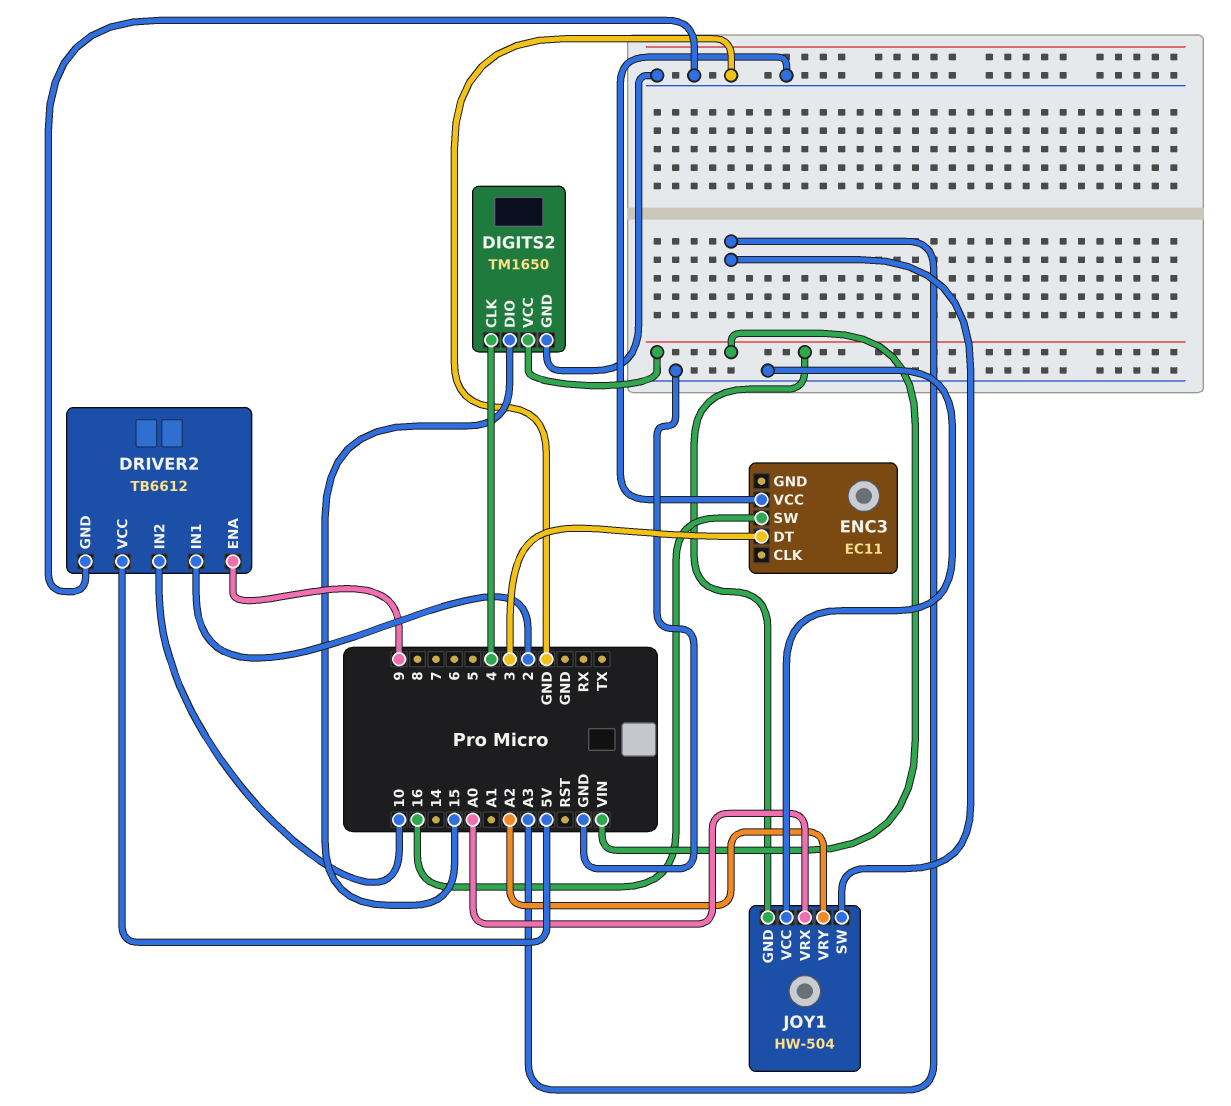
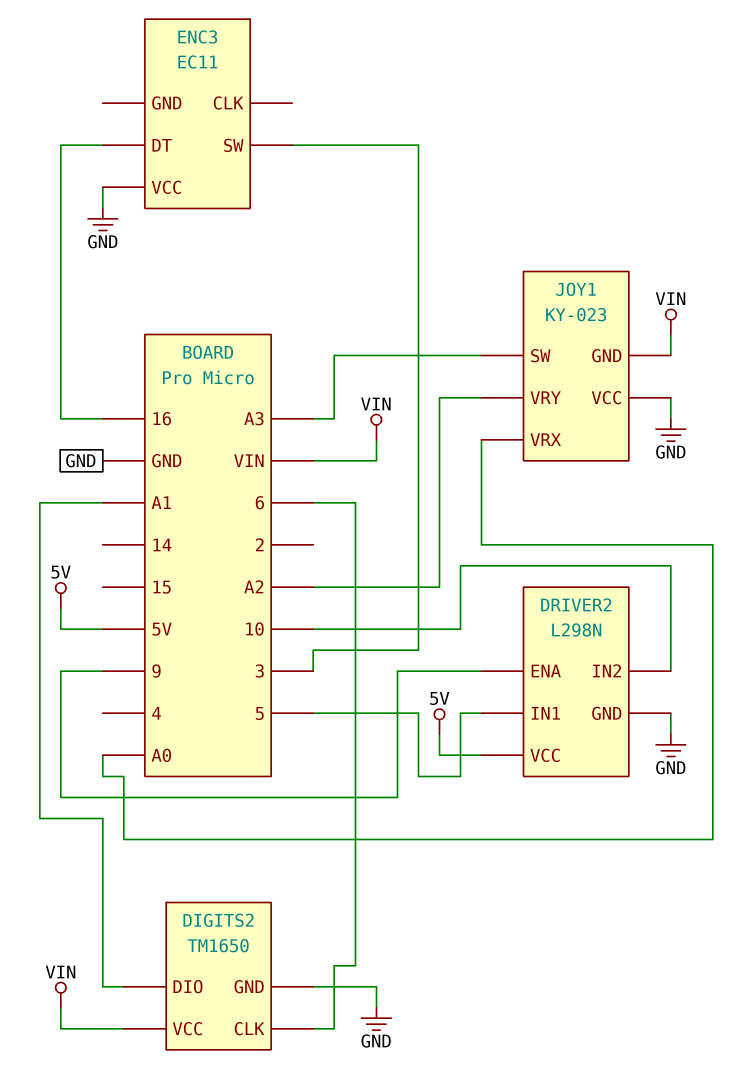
DIGITS2 pin CLK: 4 -> 6
DIGITS2 pin DIO: 15 -> A1
DRIVER2: TB6612 -> L298N
DRIVER2 pin IN1: 2 -> 5
ENC3 pin DT: 3 -> 16
ENC3 pin SW: 16 -> 3
JOY1: HW-504 -> KY-023

